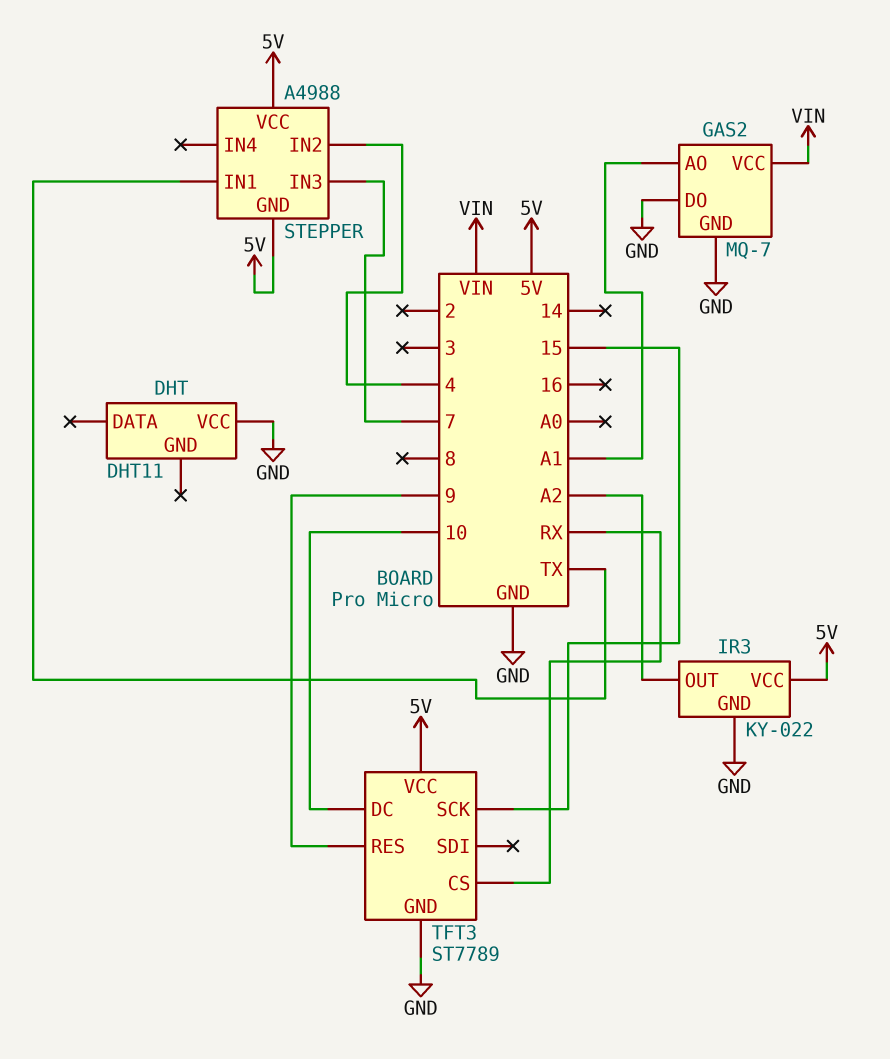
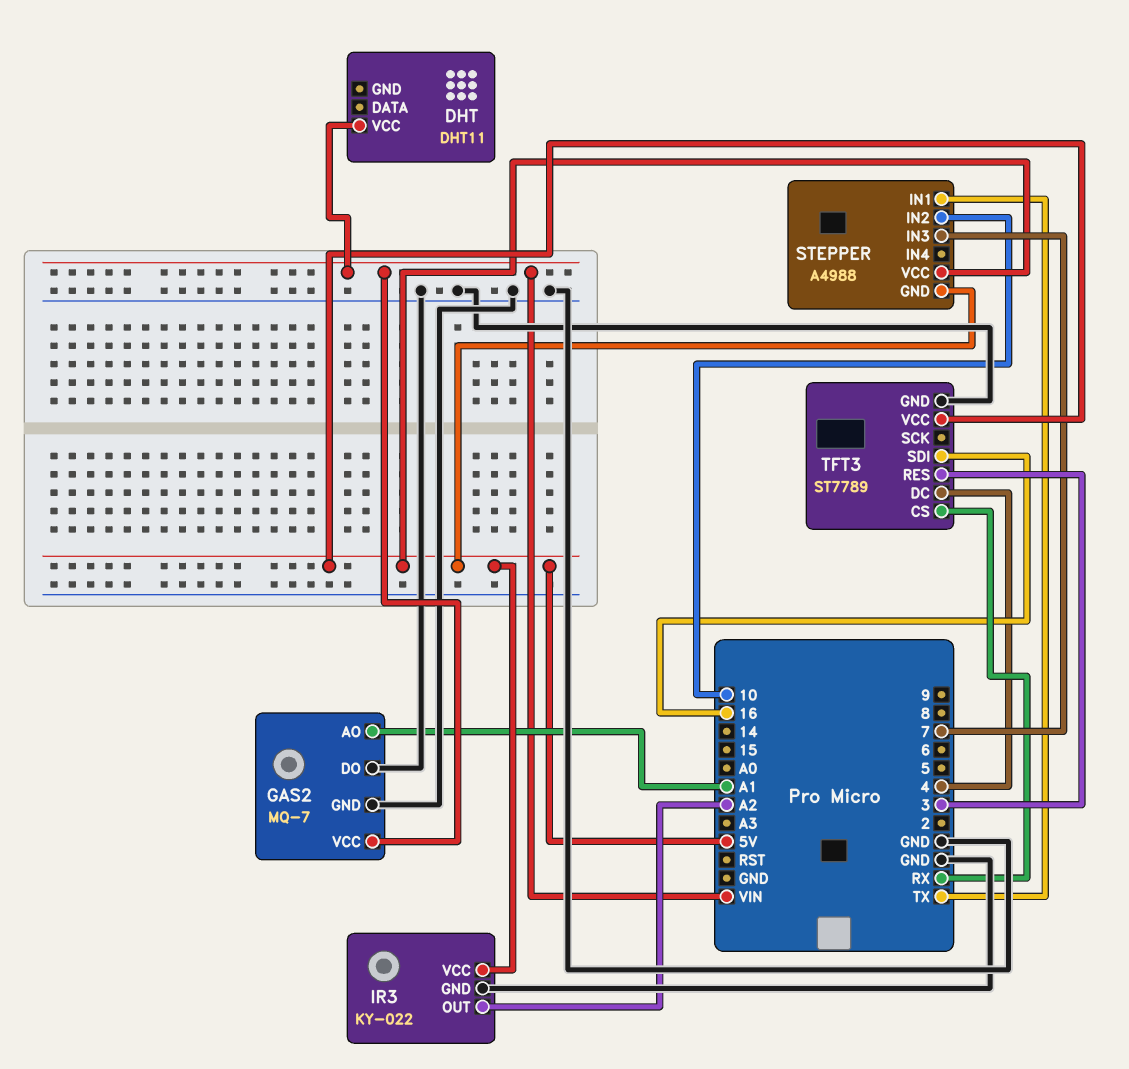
DHT pin VCC: GND -> VIN
STEPPER pin IN2: 4 -> 10
TFT3 pin DC: 10 -> 4
TFT3 pin RES: 9 -> 3
TFT3 pin SCK: 15 -> none
TFT3 pin SDI: none -> 16

